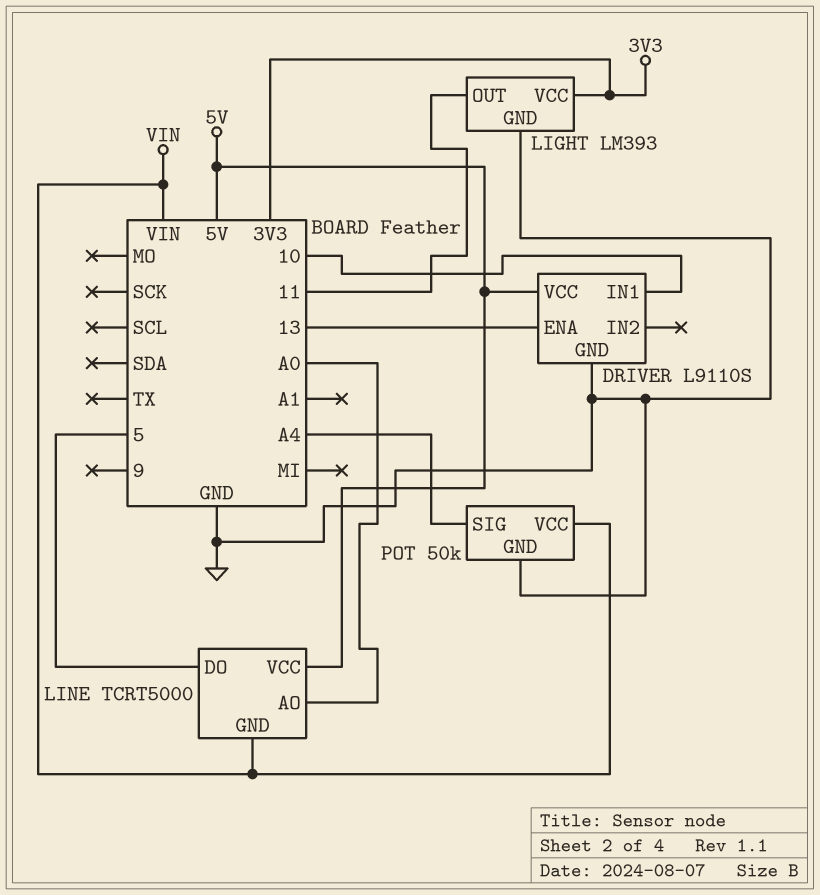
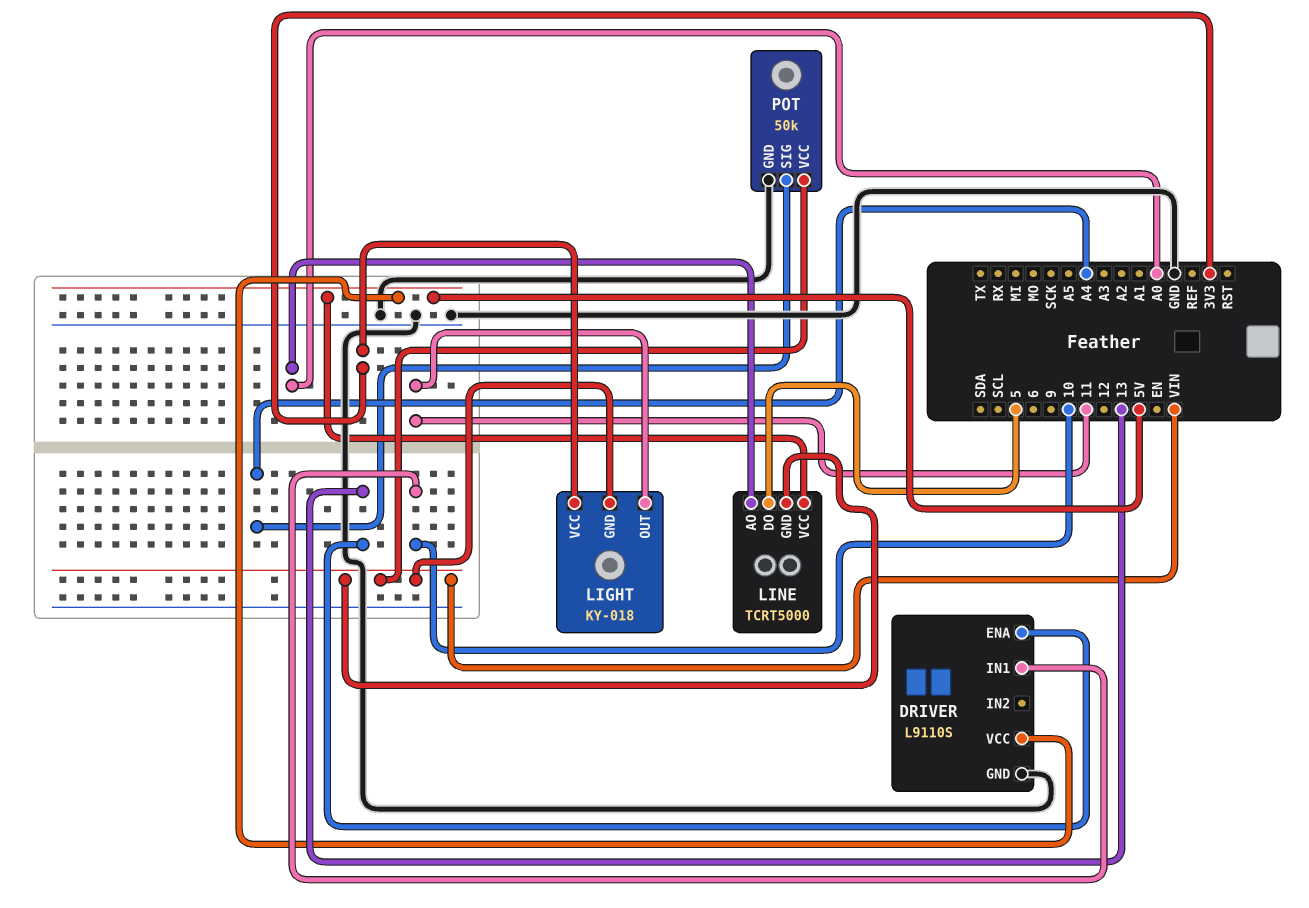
LIGHT: LM393 -> KY-018
LIGHT pin GND: GND -> VIN

